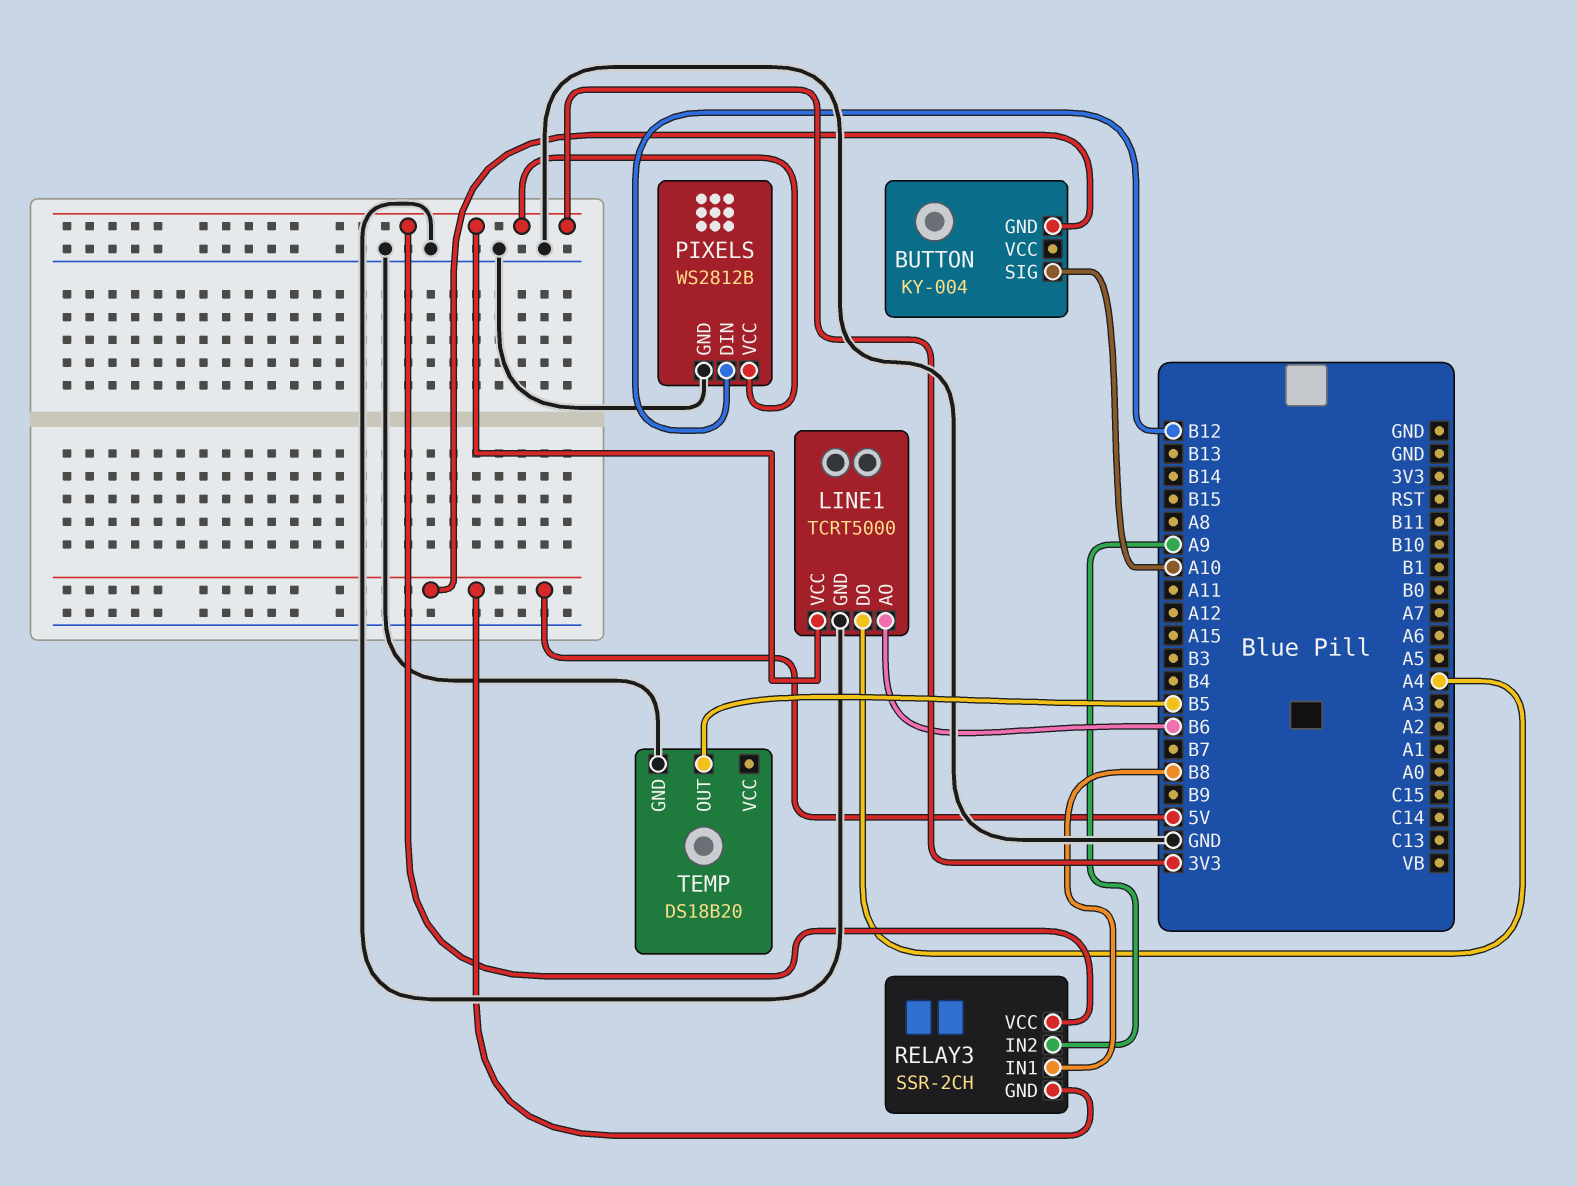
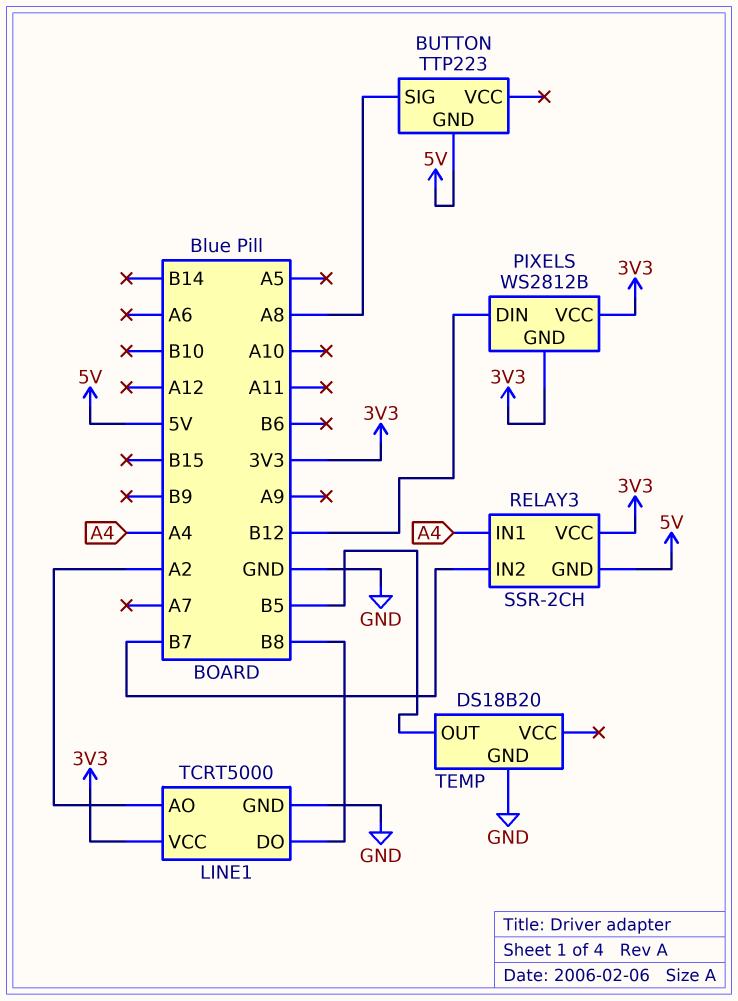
BUTTON: KY-004 -> TTP223
BUTTON pin SIG: A10 -> A8
LINE1 pin AO: B6 -> A2
LINE1 pin DO: A4 -> B8
PIXELS pin GND: GND -> 3V3
RELAY3 pin IN1: B8 -> A4
RELAY3 pin IN2: A9 -> B7

